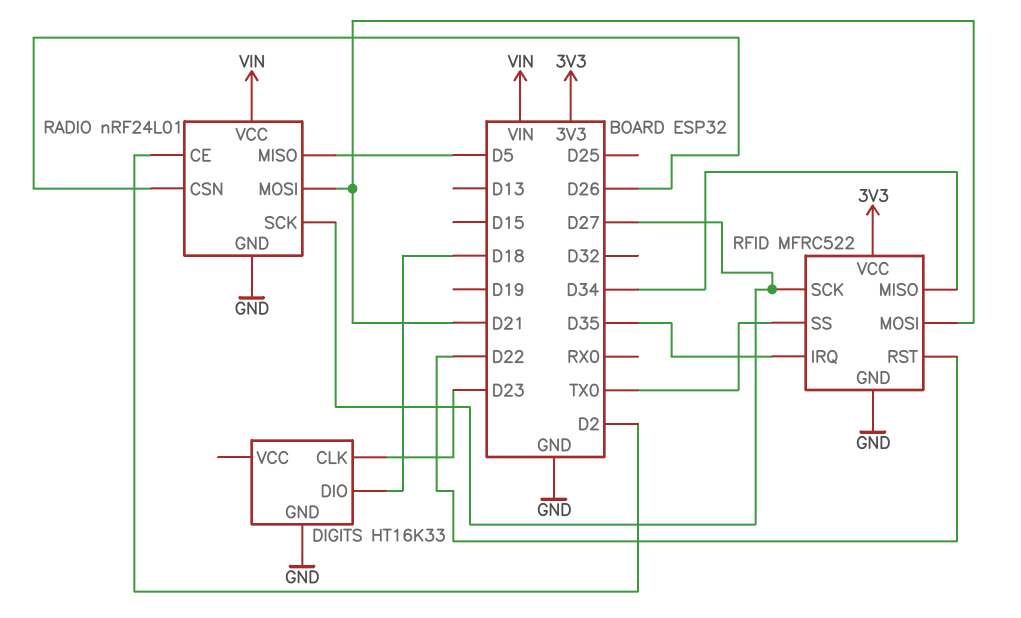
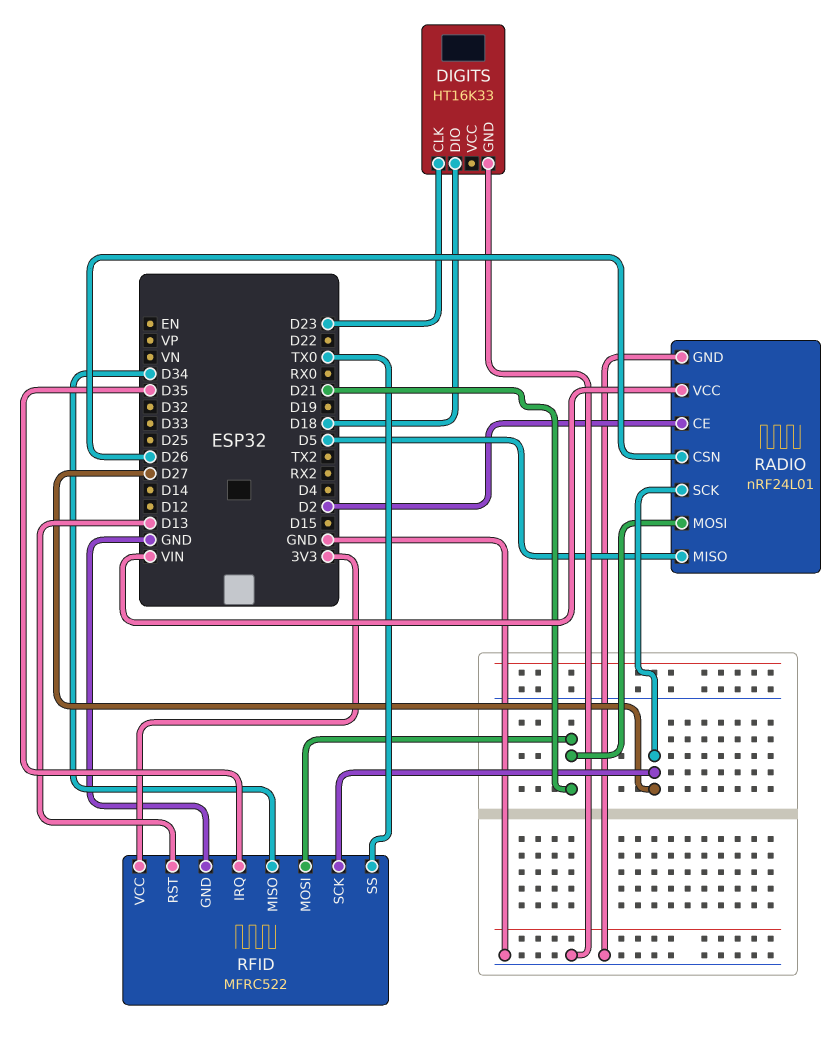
RFID pin RST: D22 -> D13

